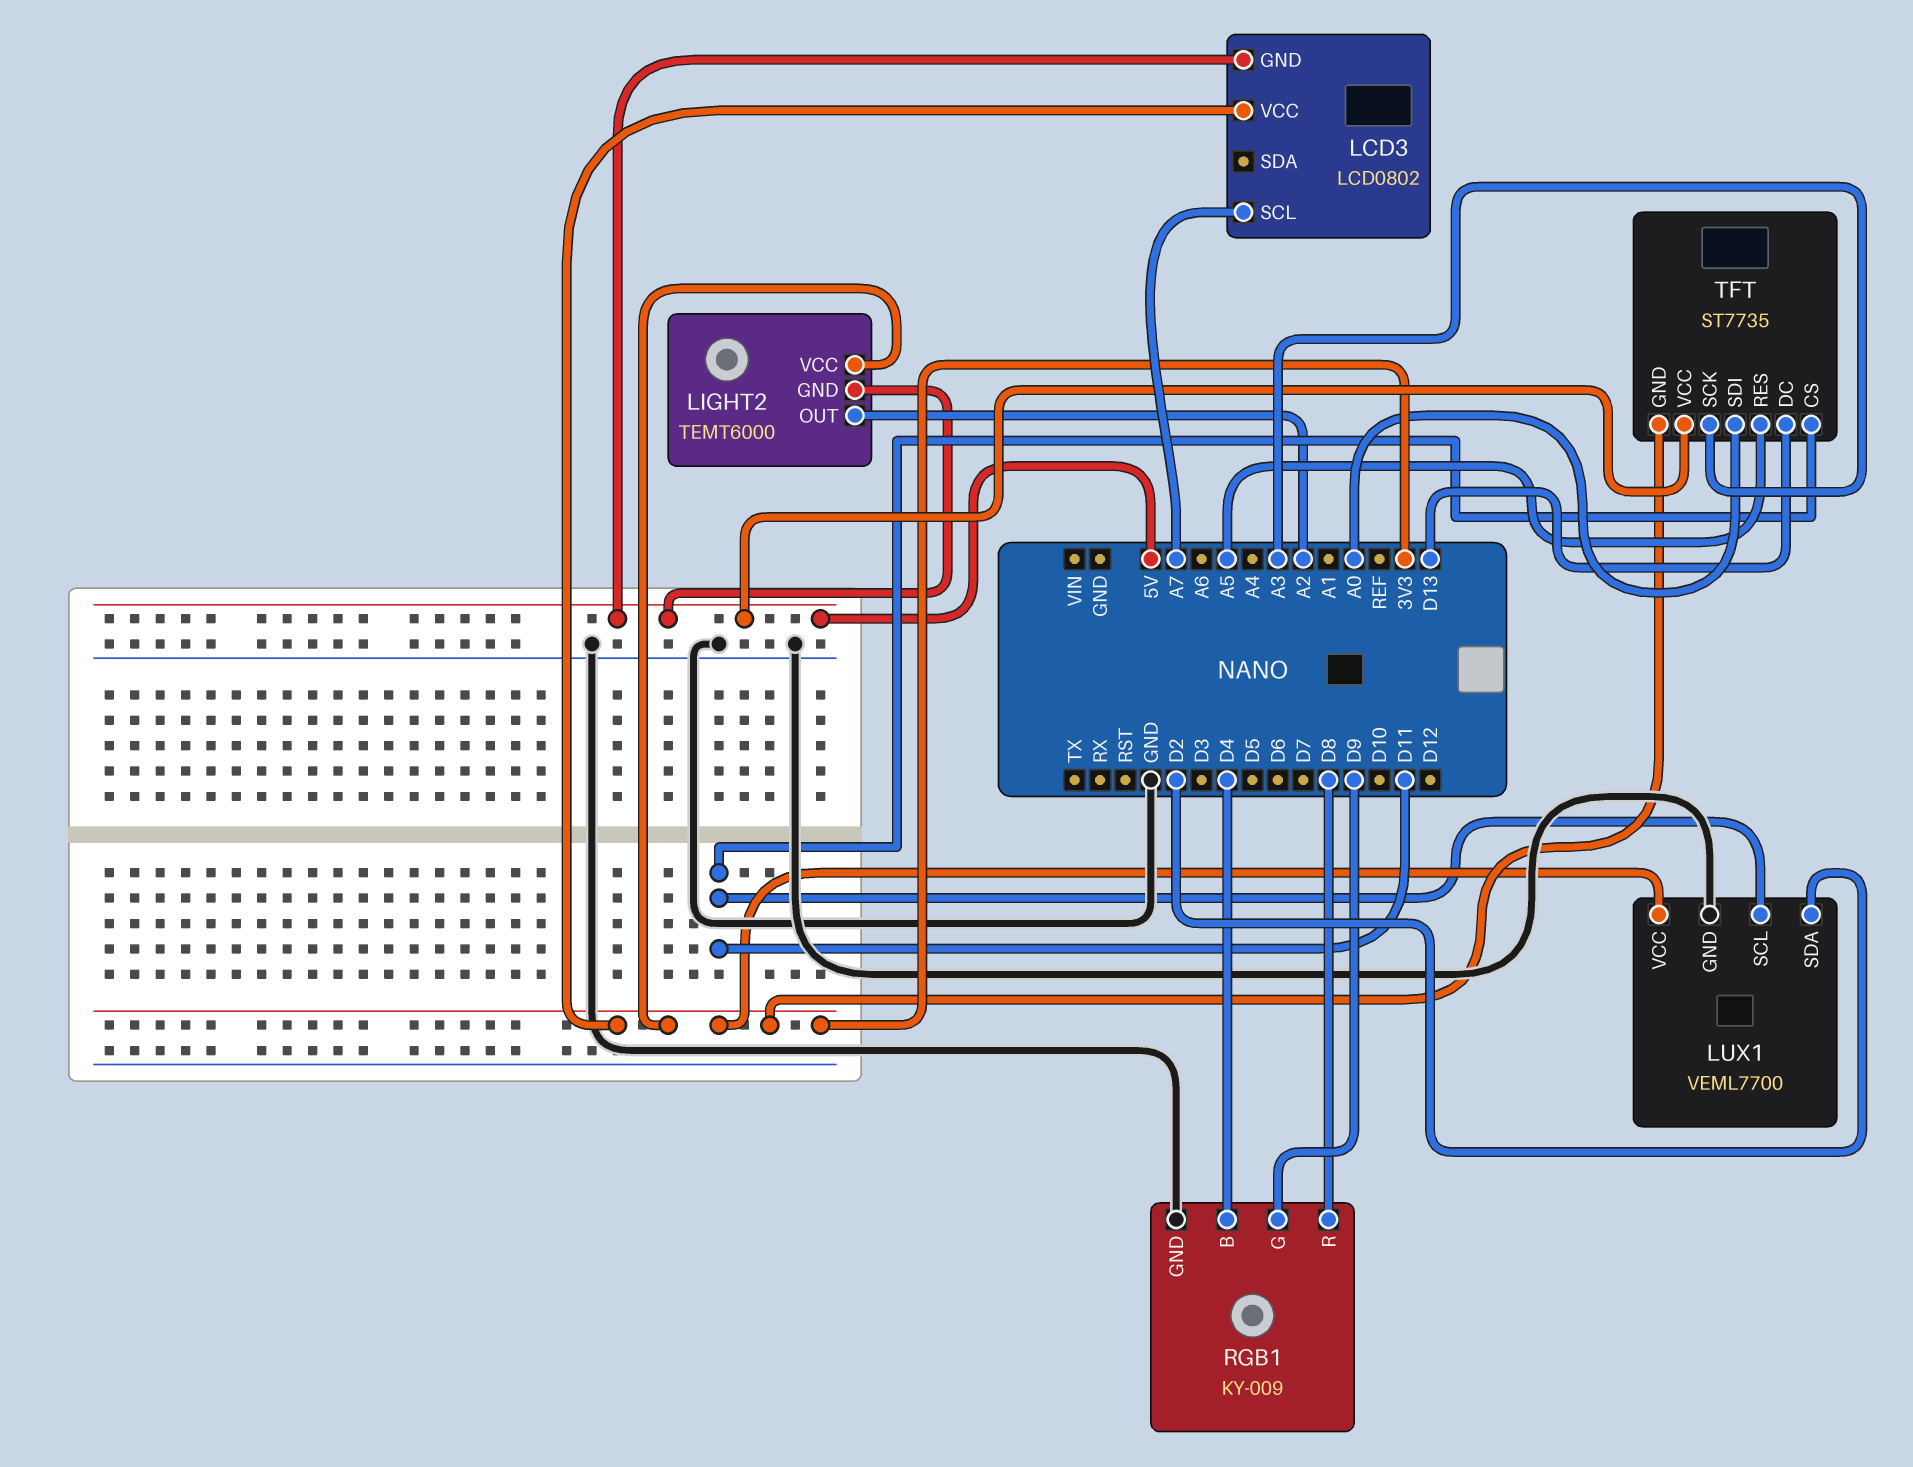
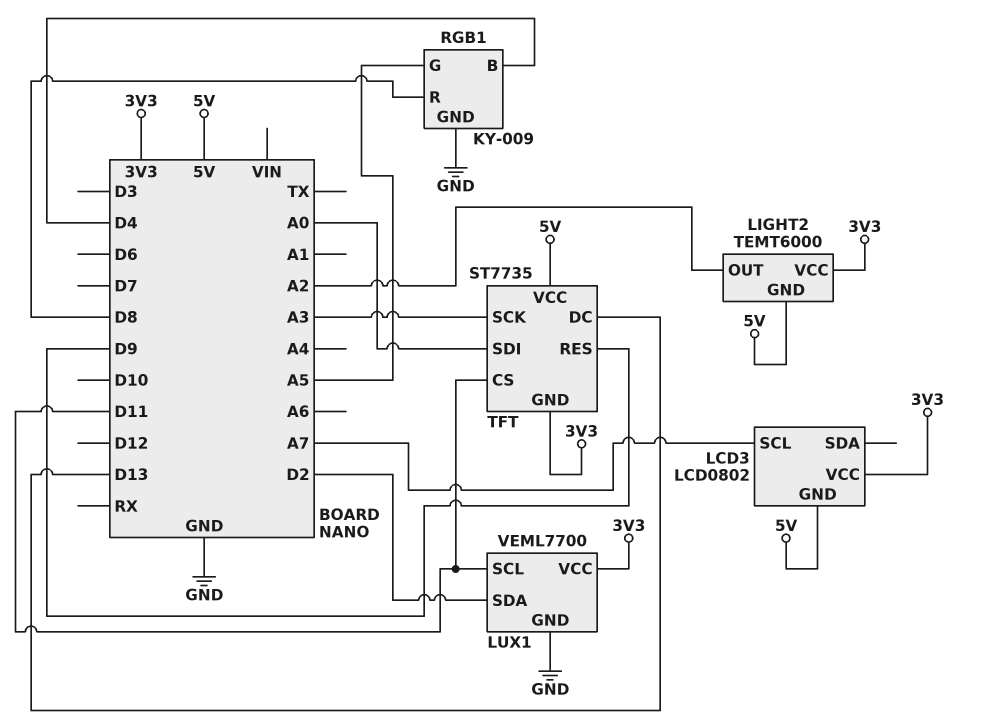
RGB1 pin G: D9 -> A5
TFT pin RES: A5 -> D9

